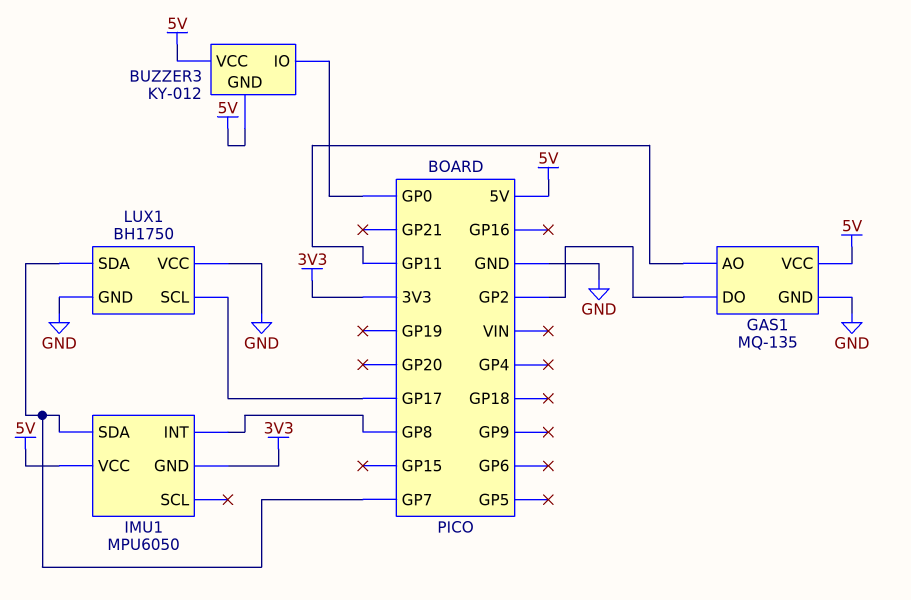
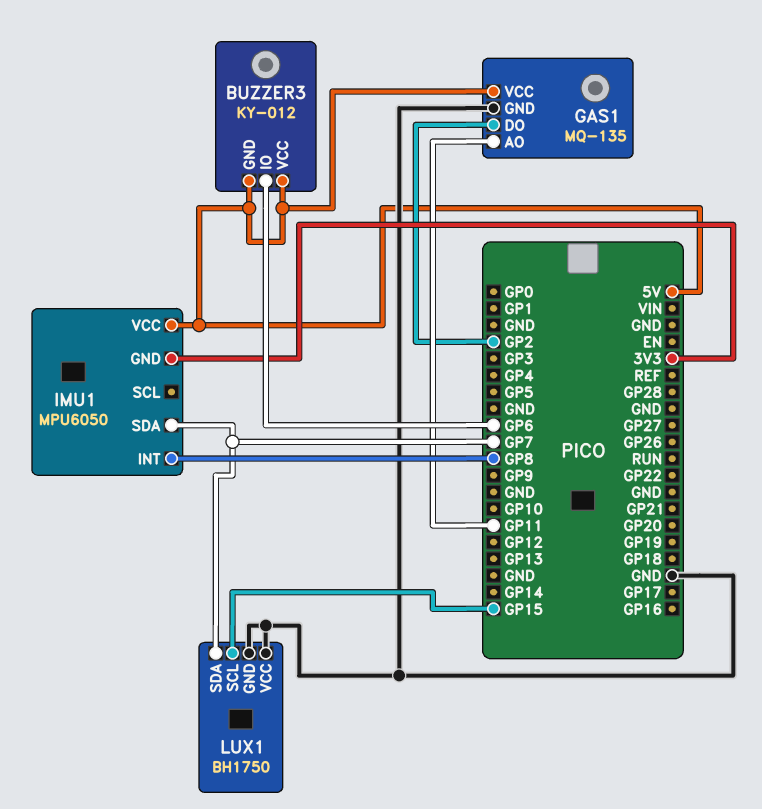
BUZZER3 pin IO: GP0 -> GP6
LUX1 pin SCL: GP17 -> GP15

